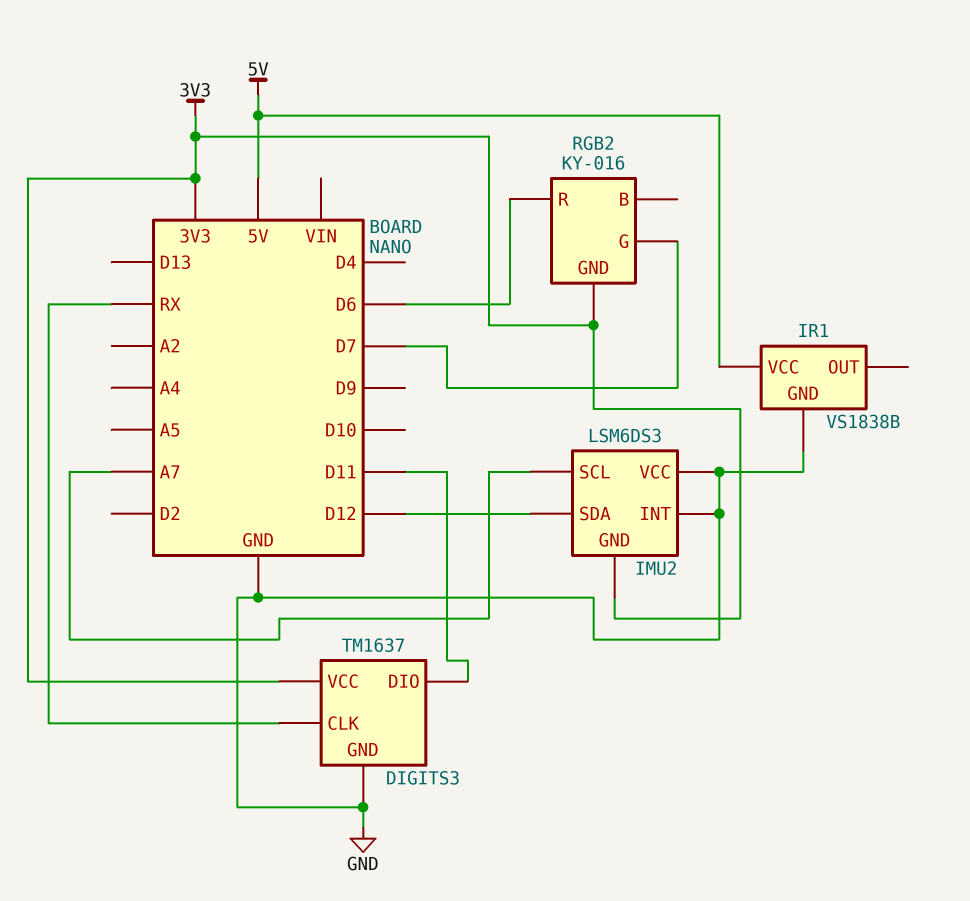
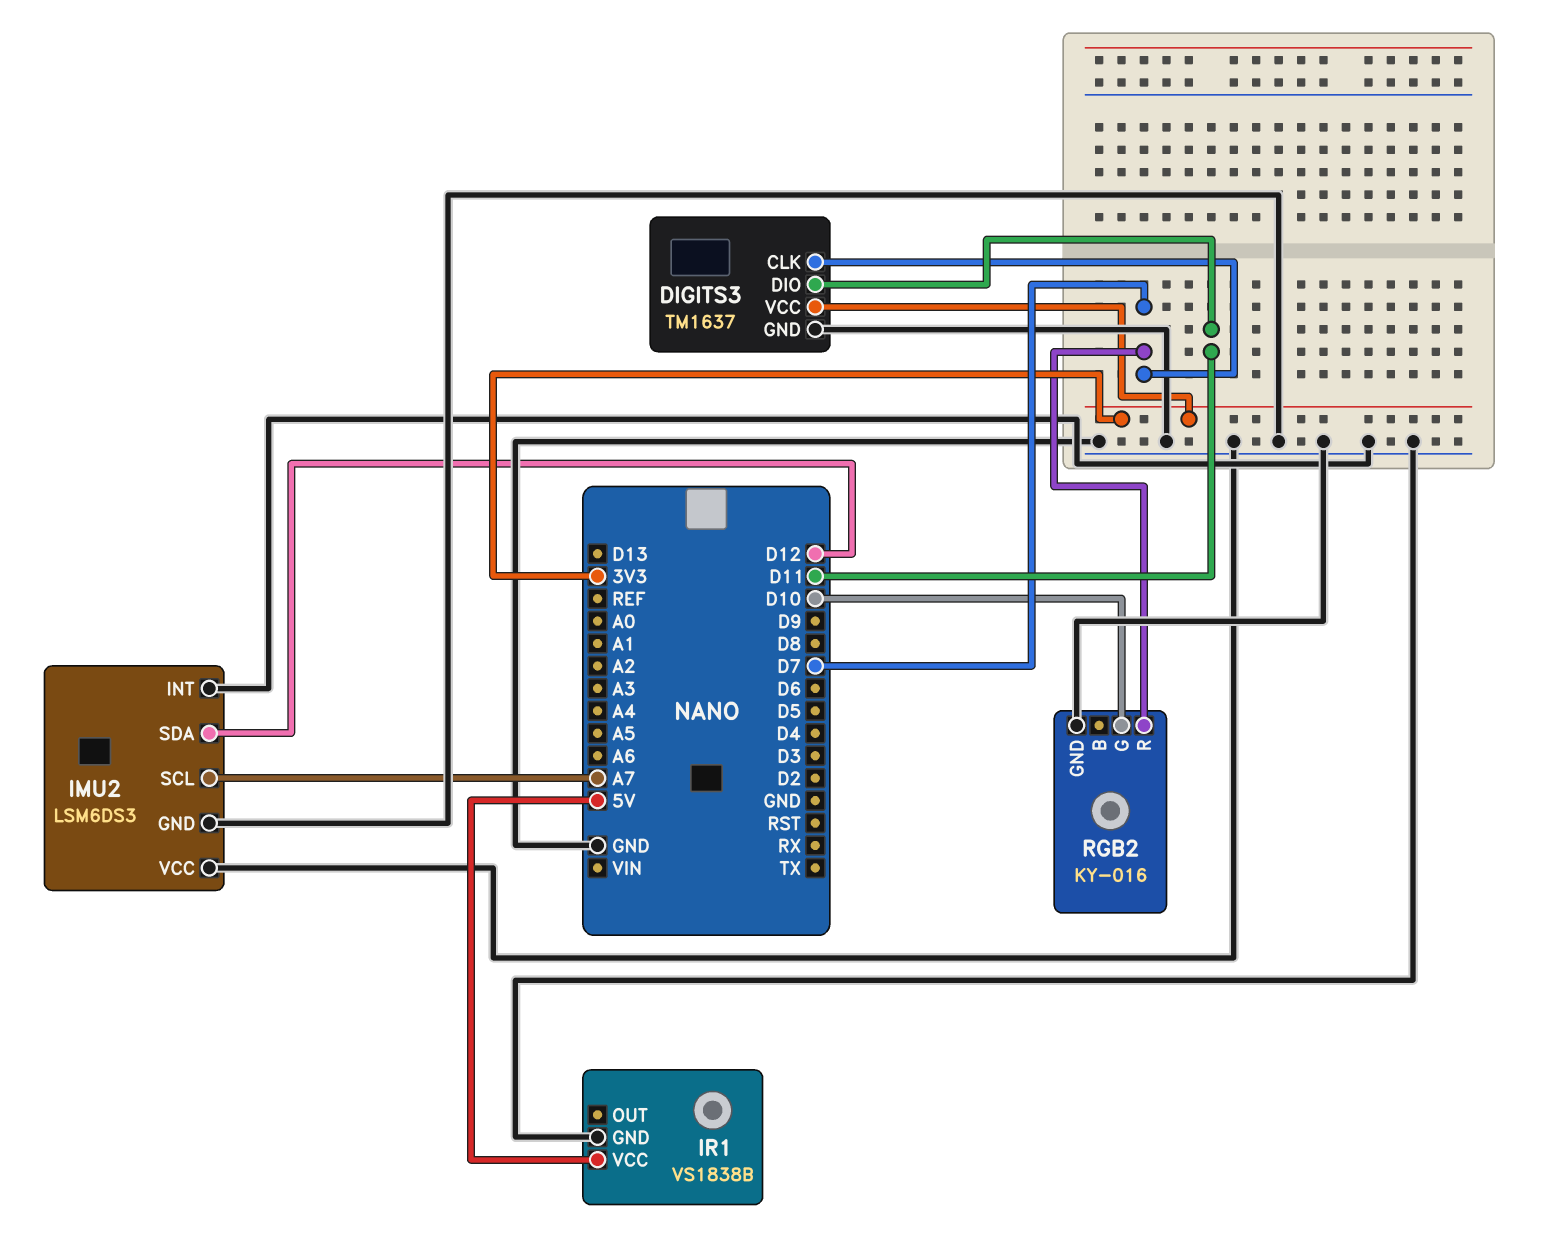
DIGITS3 pin CLK: RX -> D7
IMU2 pin GND: 3V3 -> GND
RGB2 pin G: D7 -> D10
RGB2 pin GND: 3V3 -> GND
RGB2 pin R: D6 -> D7

